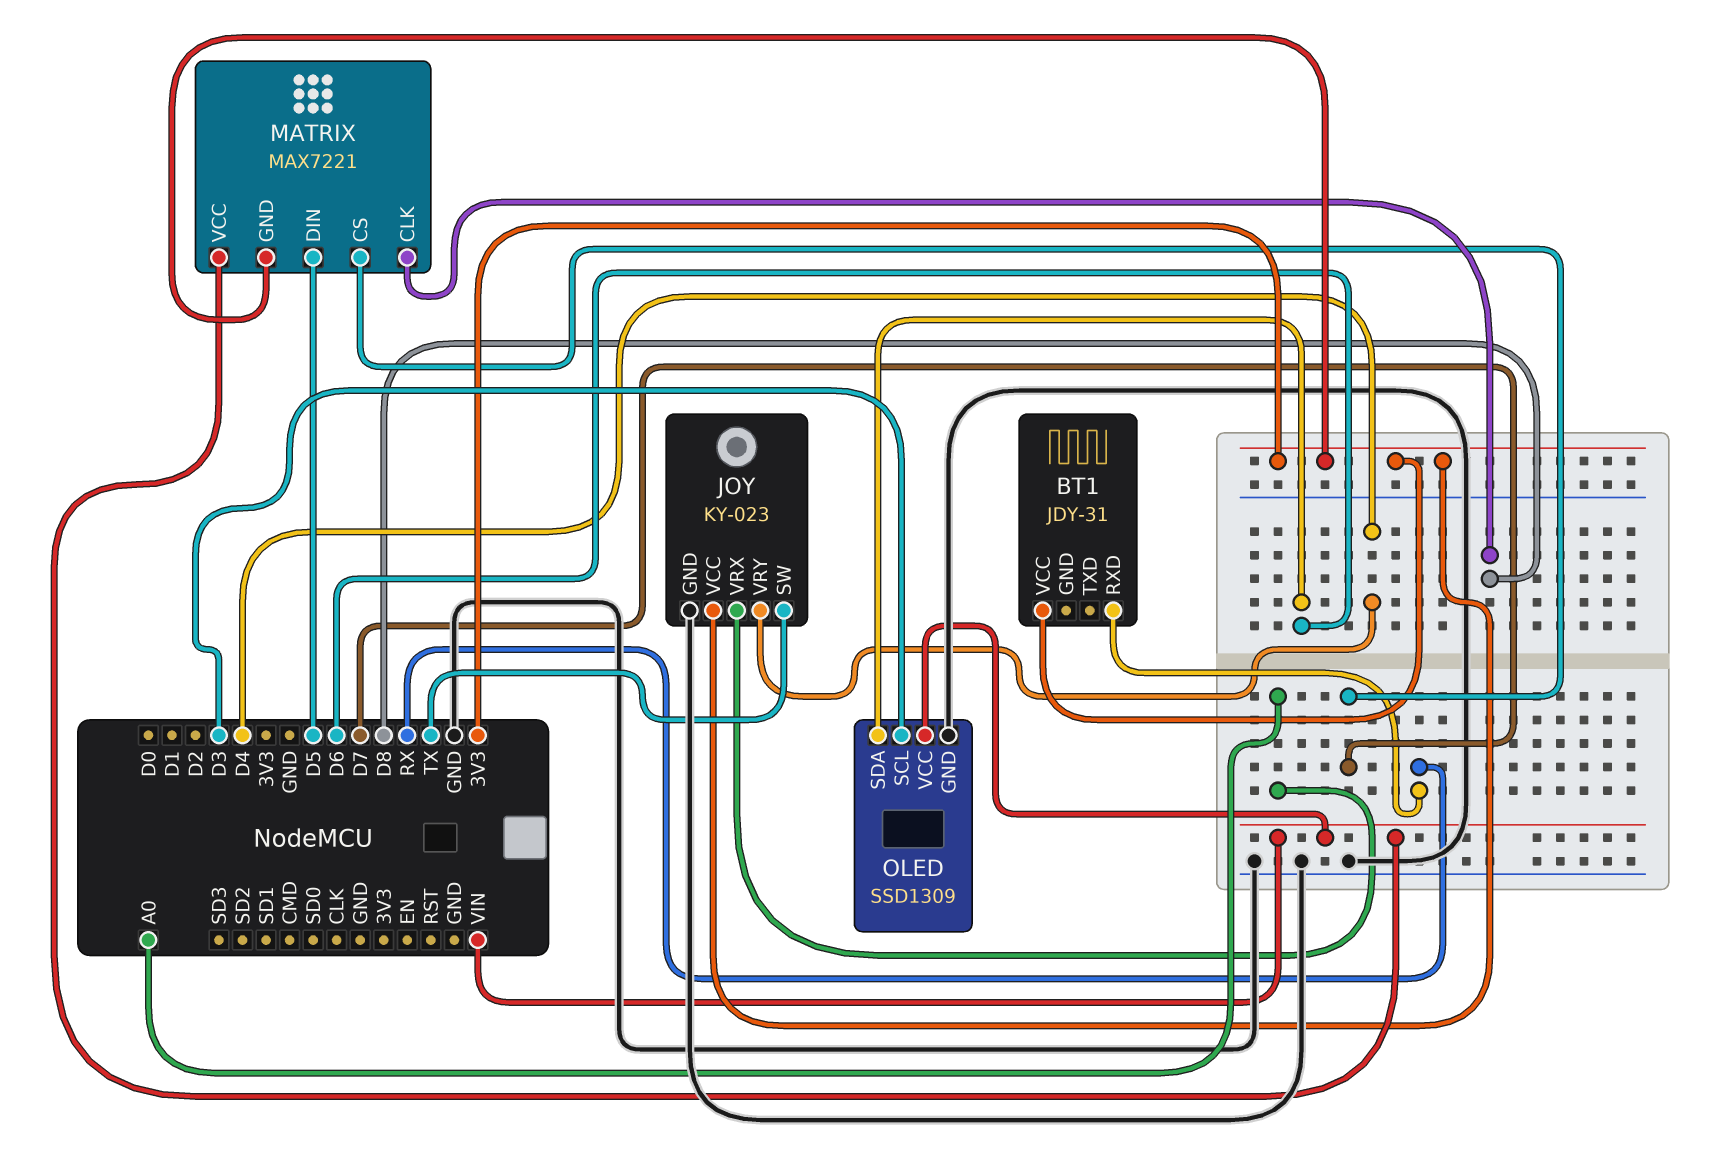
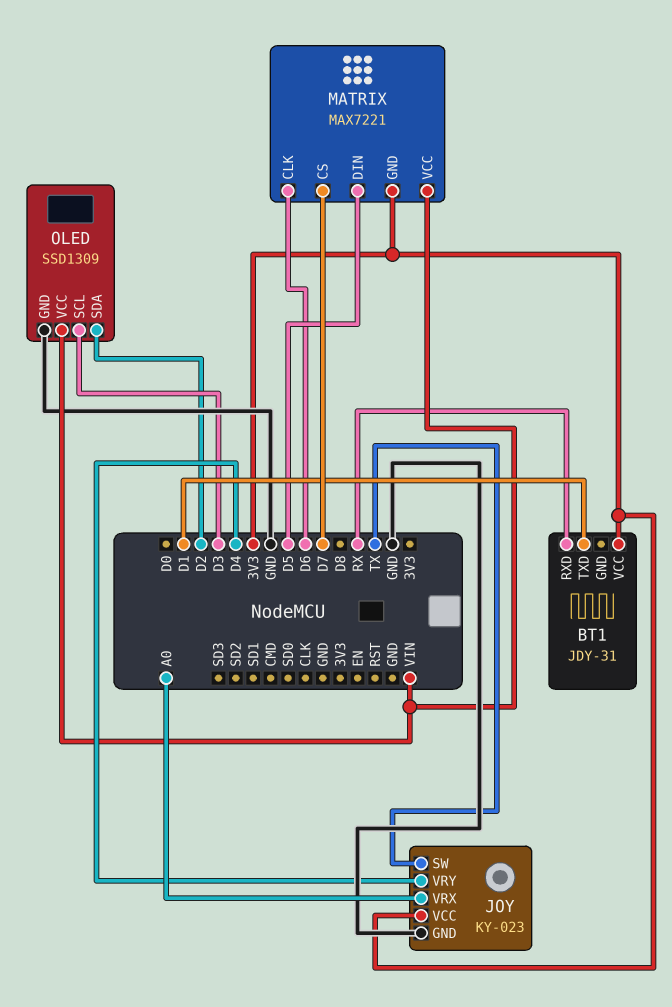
BT1 pin TXD: none -> D1
MATRIX pin CLK: D8 -> D6
OLED pin SDA: D6 -> D2

